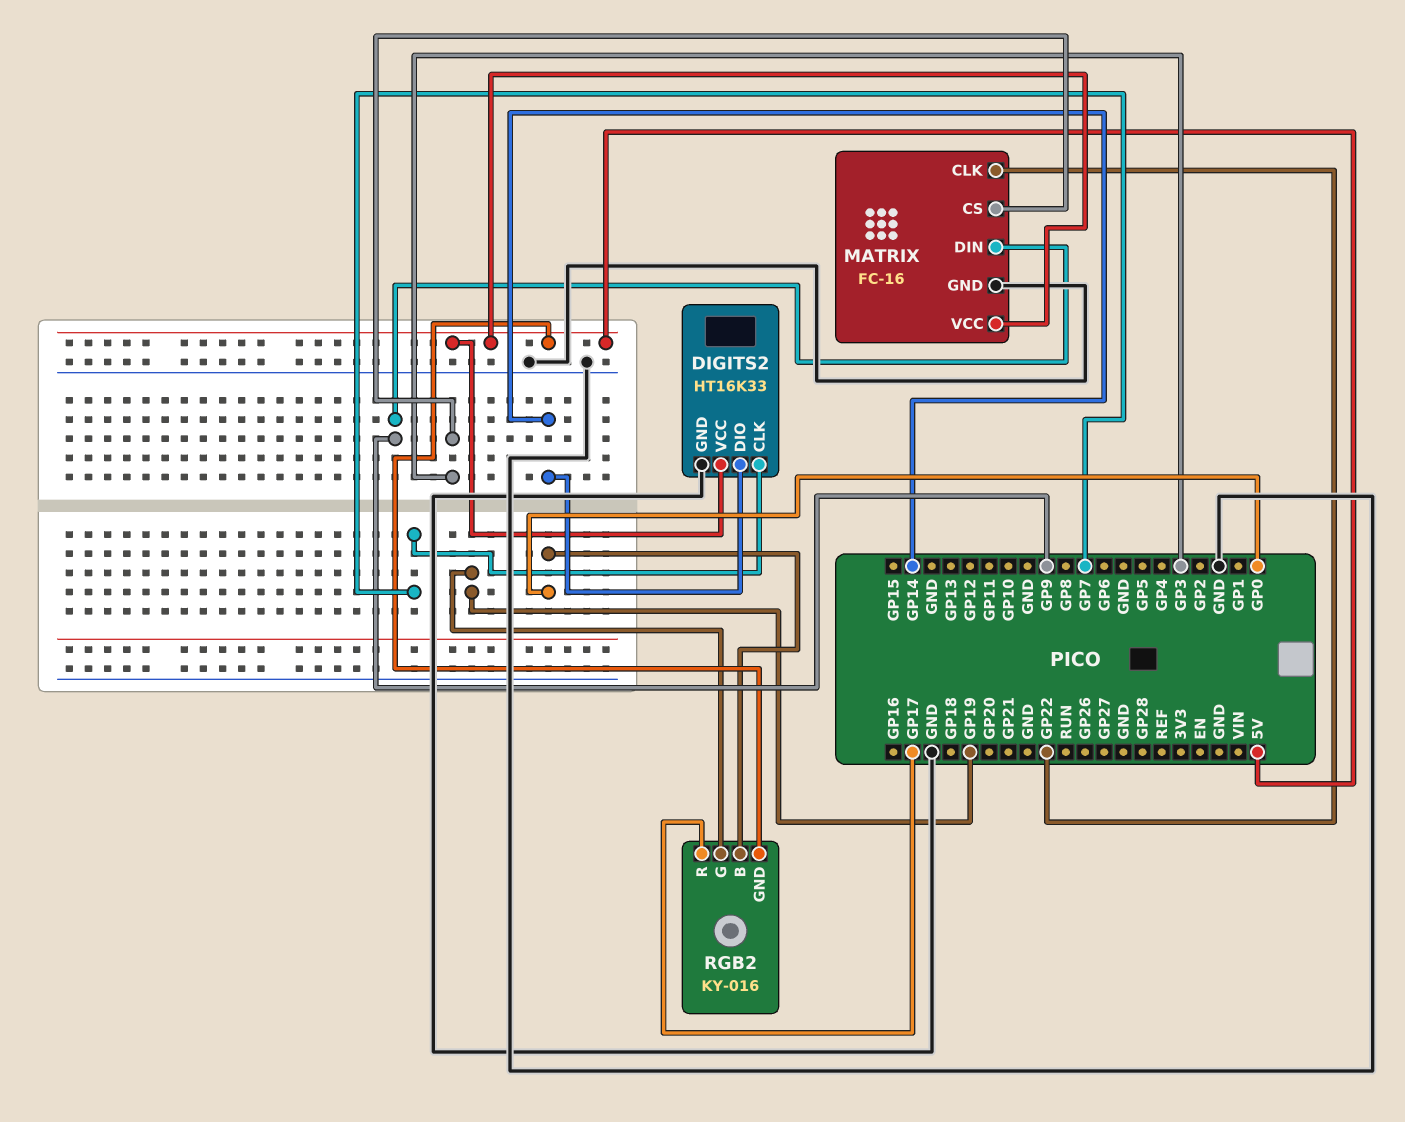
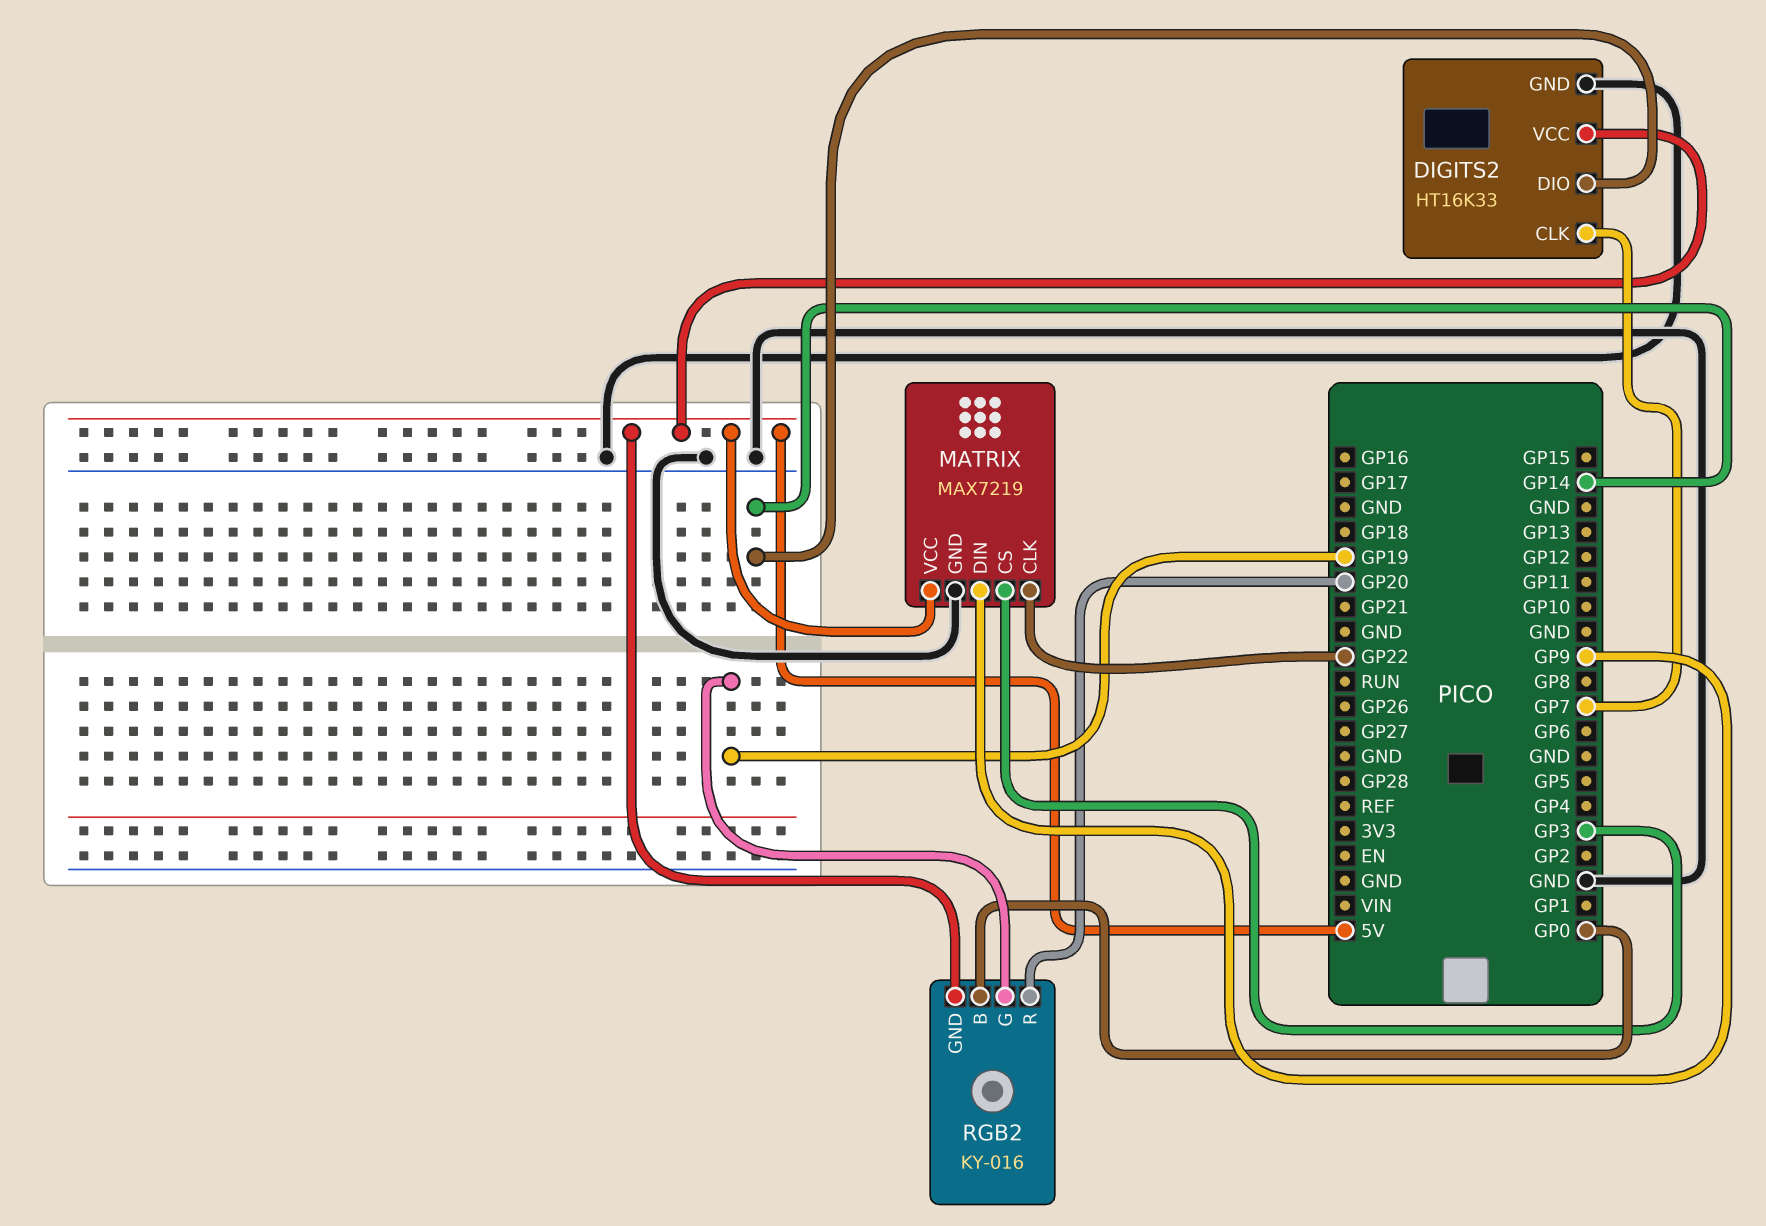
MATRIX: FC-16 -> MAX7219
RGB2 pin R: GP17 -> GP20

